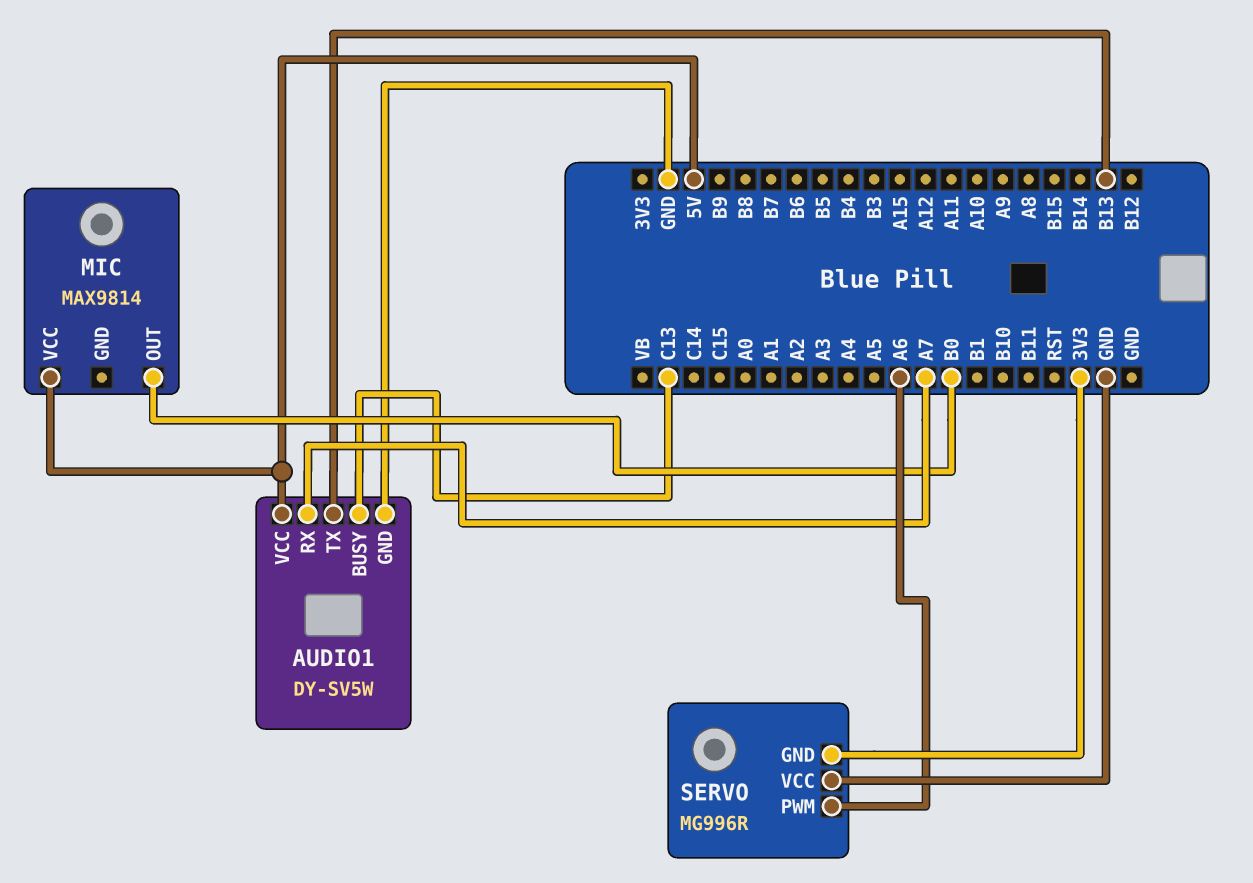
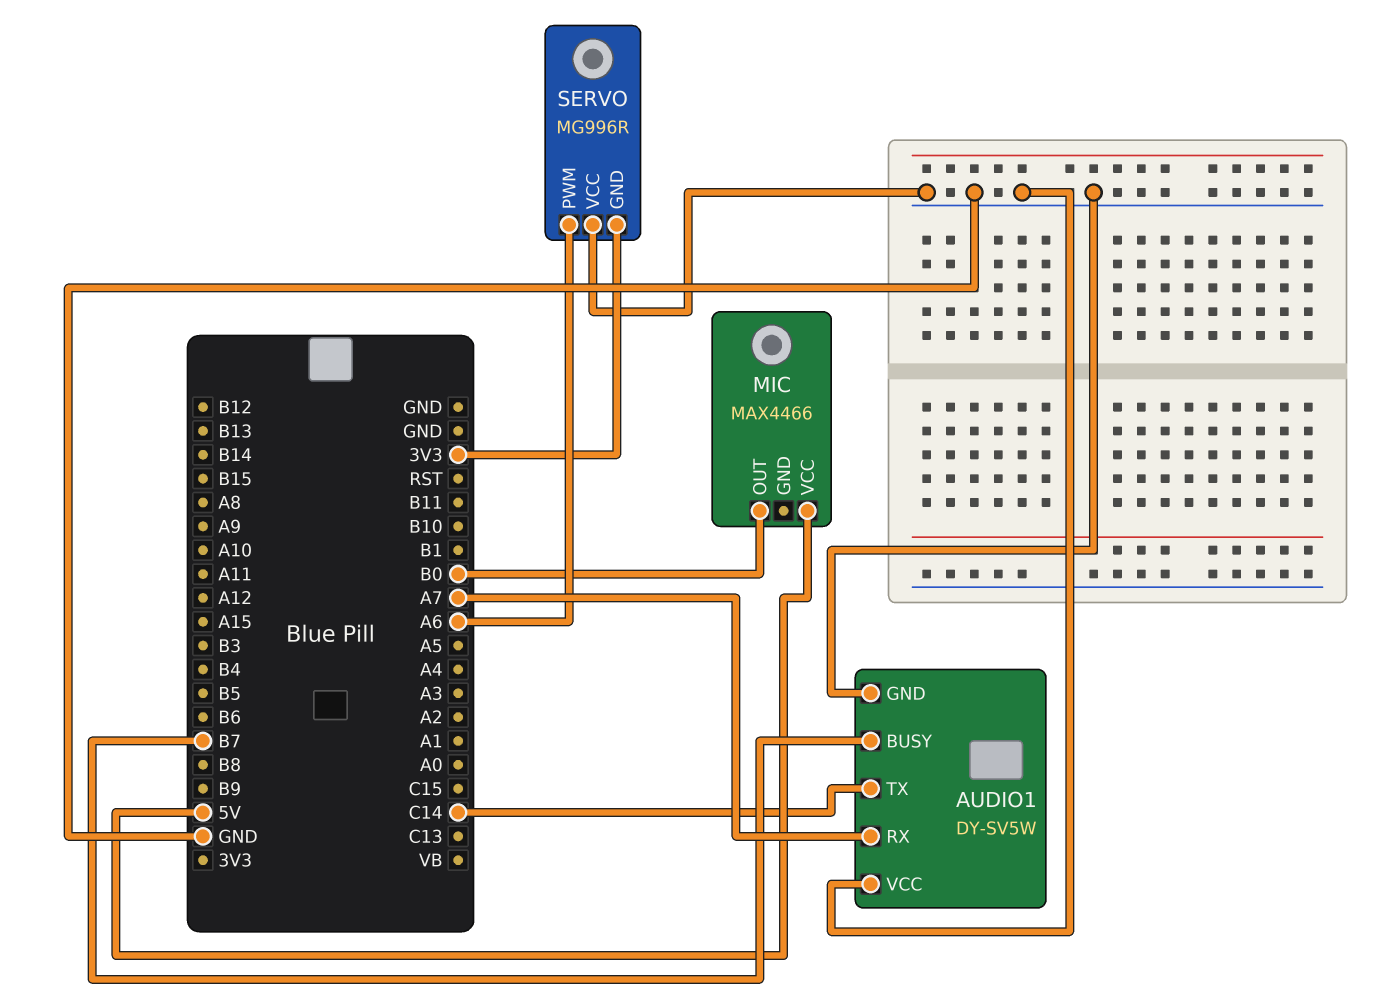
AUDIO1 pin BUSY: C13 -> B7
AUDIO1 pin TX: B13 -> C14
AUDIO1 pin VCC: 5V -> GND
MIC: MAX9814 -> MAX4466

